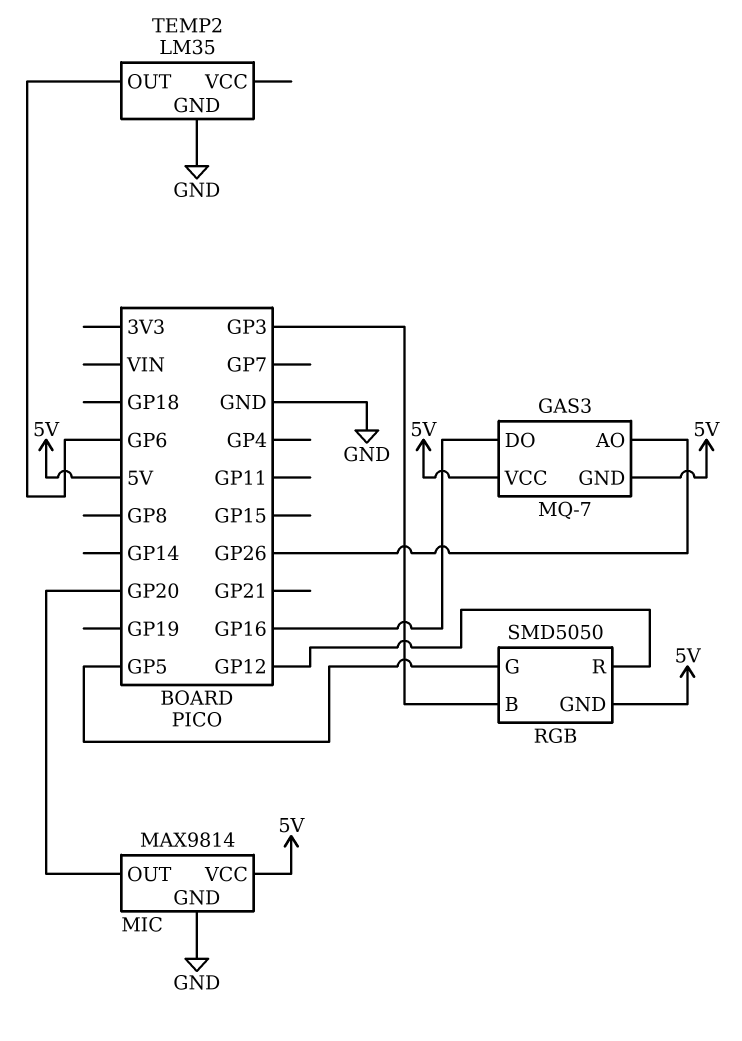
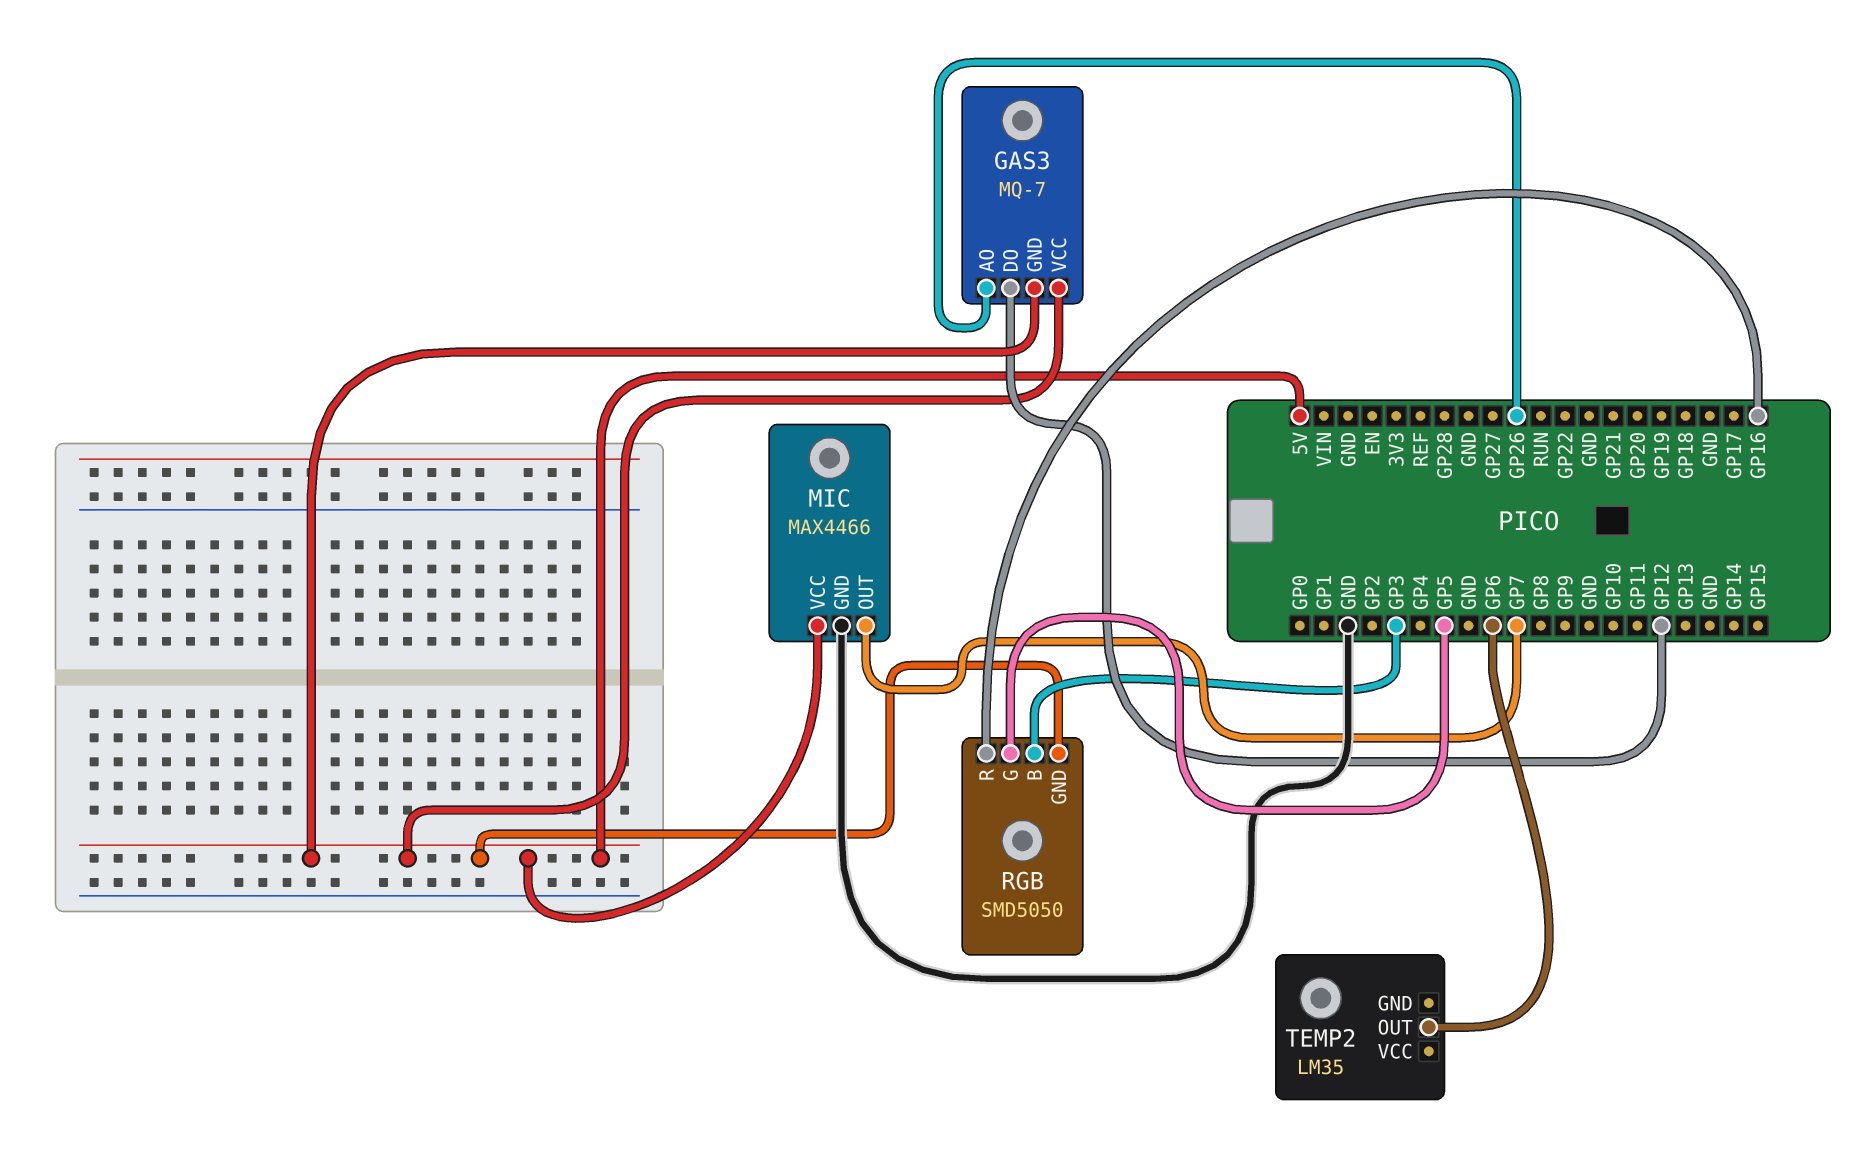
GAS3 pin DO: GP16 -> GP12
MIC: MAX9814 -> MAX4466
MIC pin OUT: GP20 -> GP7
RGB pin R: GP12 -> GP16
TEMP2 pin GND: GND -> none

